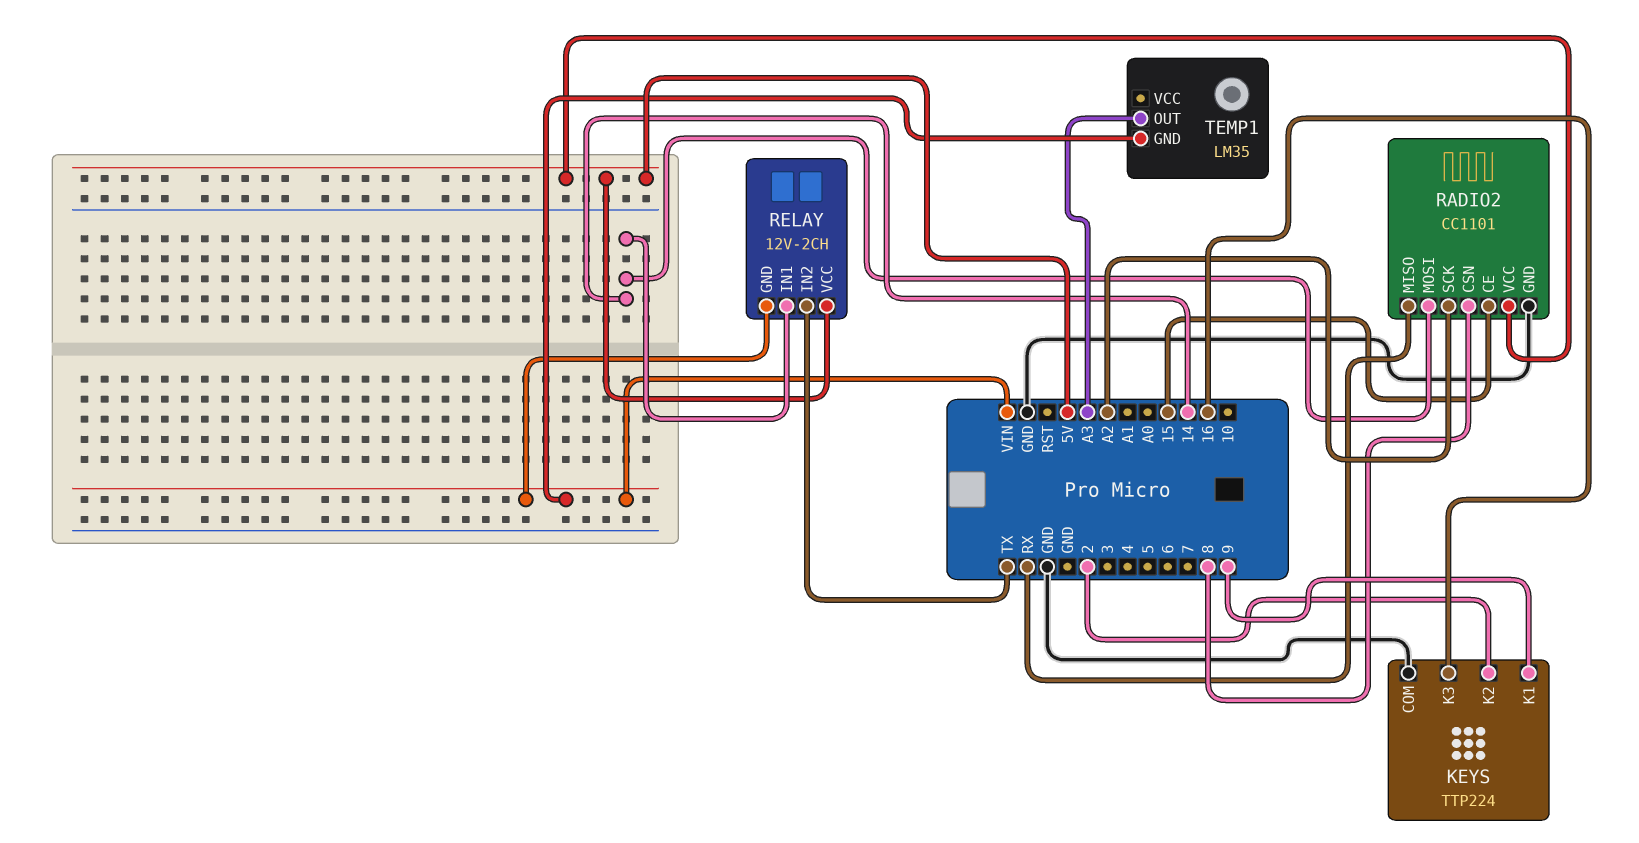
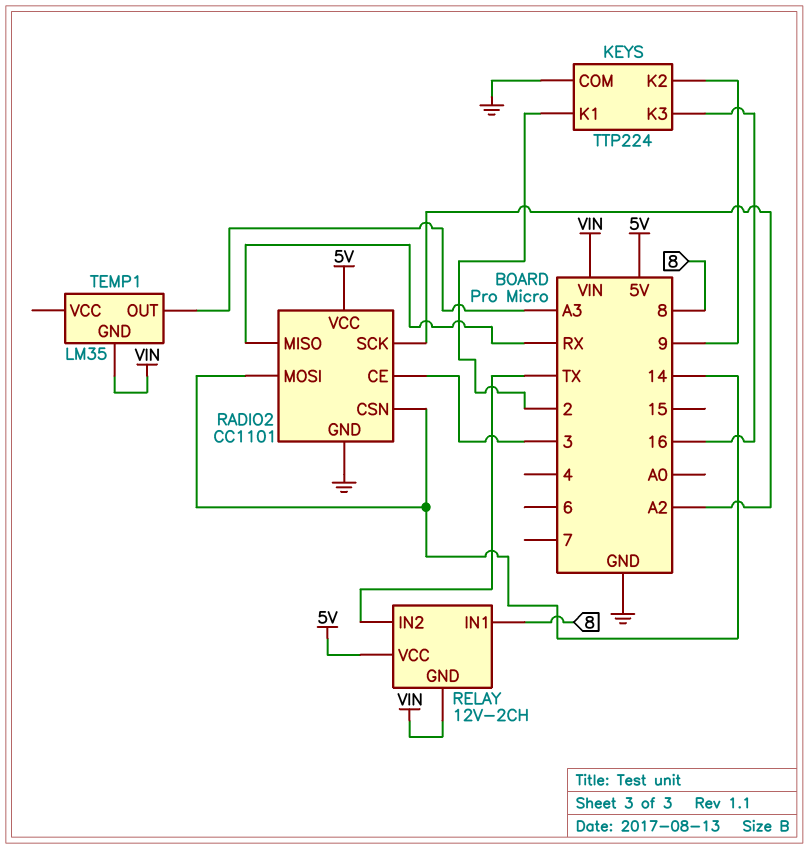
KEYS pin K1: 9 -> 2
KEYS pin K2: 2 -> 9
RADIO2 pin CE: 15 -> 3
RADIO2 pin CSN: 8 -> 14
RELAY pin IN1: 14 -> 8

